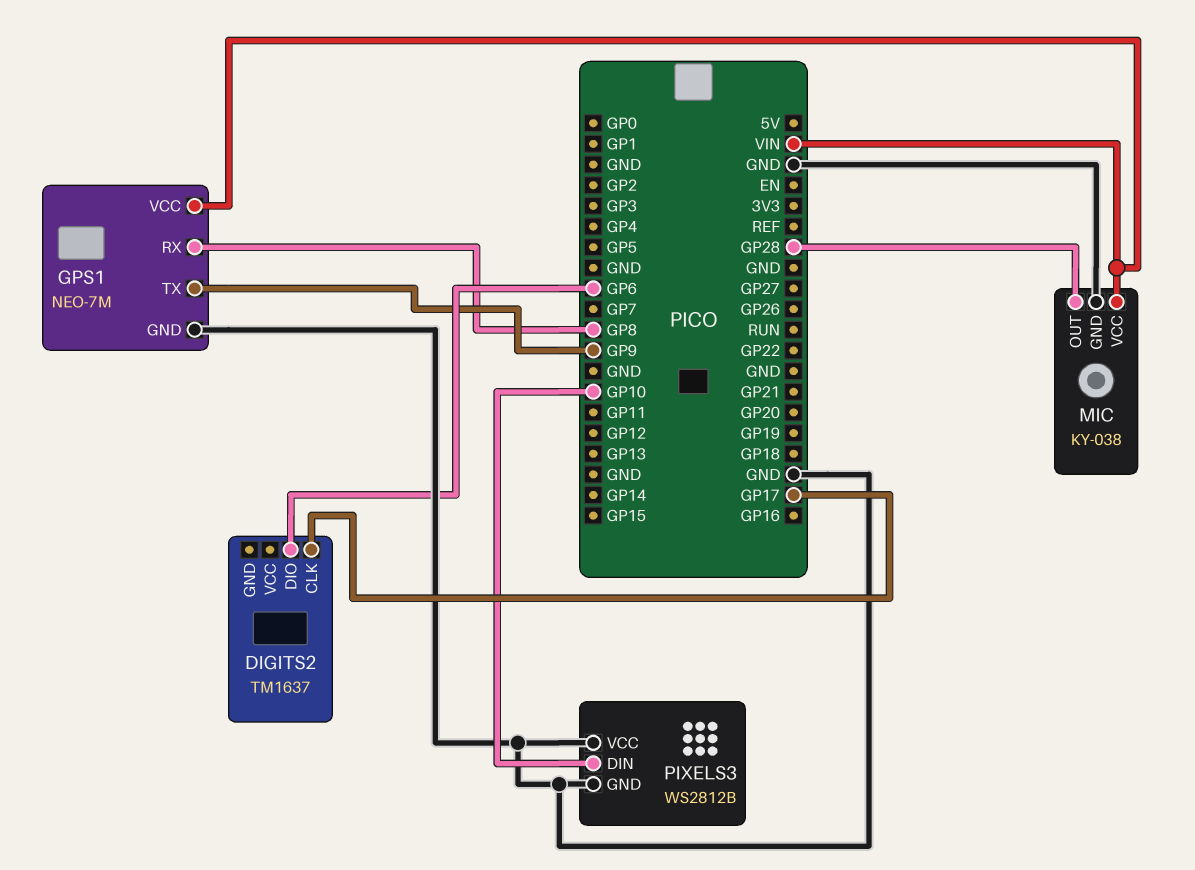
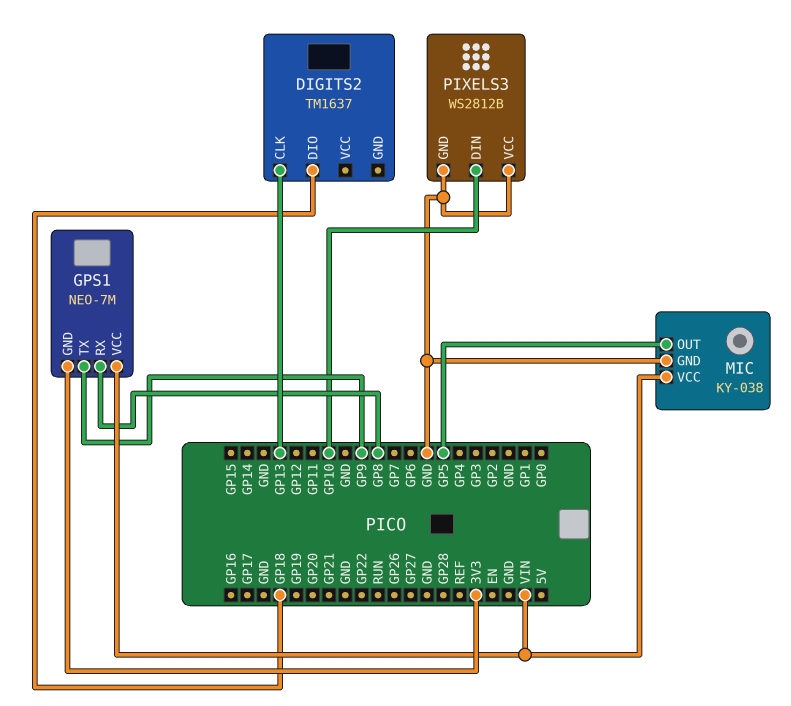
DIGITS2 pin CLK: GP17 -> GP13
DIGITS2 pin DIO: GP6 -> GP18
GPS1 pin GND: GND -> 3V3
MIC pin OUT: GP28 -> GP5

